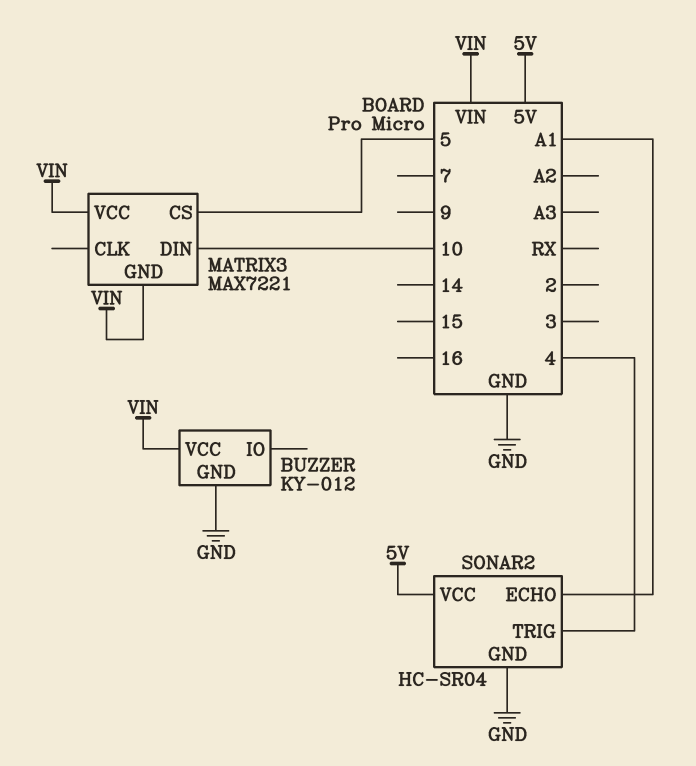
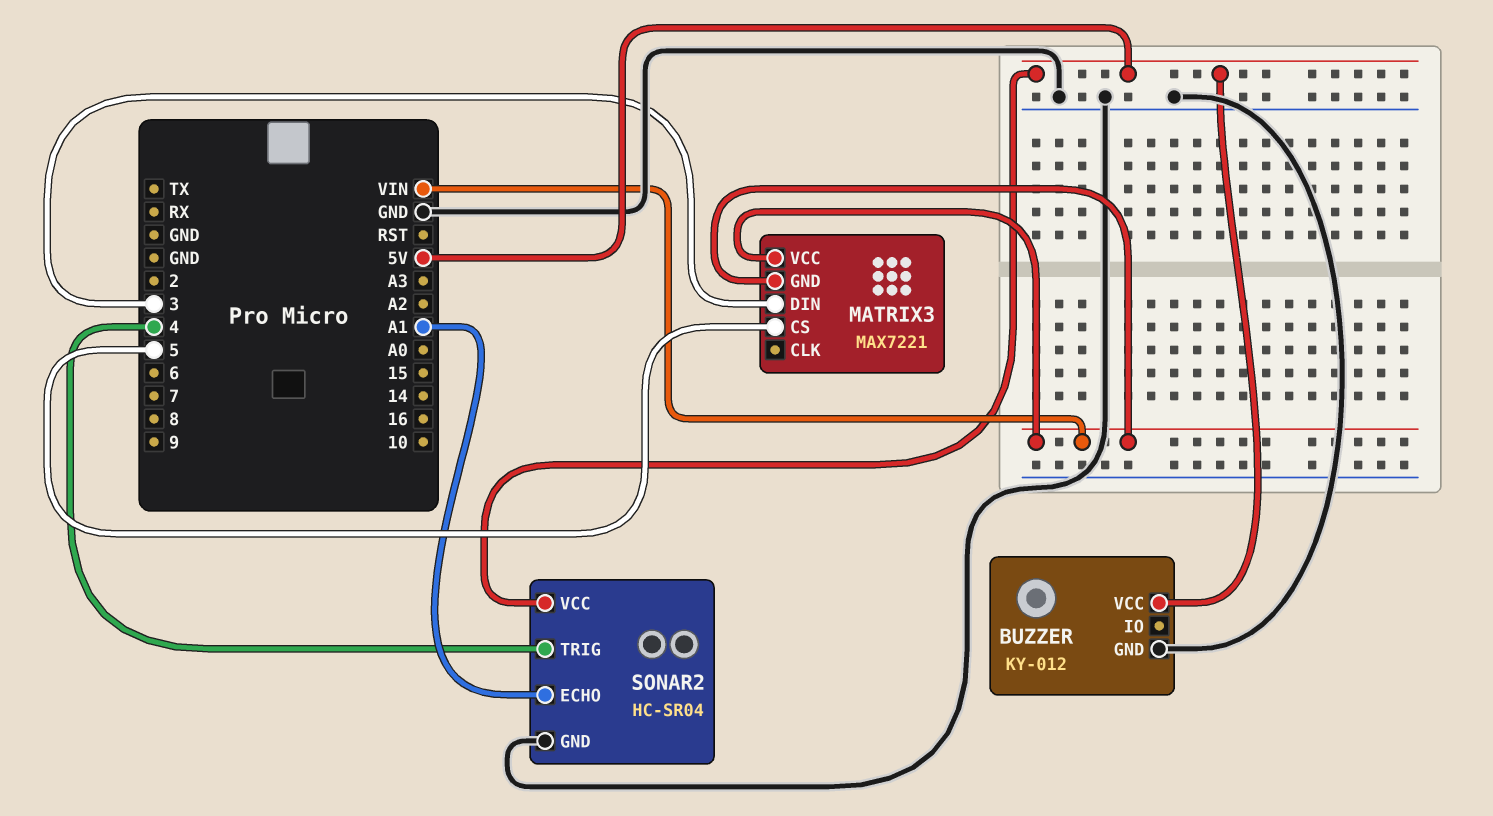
BUZZER pin VCC: VIN -> 5V
MATRIX3 pin DIN: 10 -> 3

